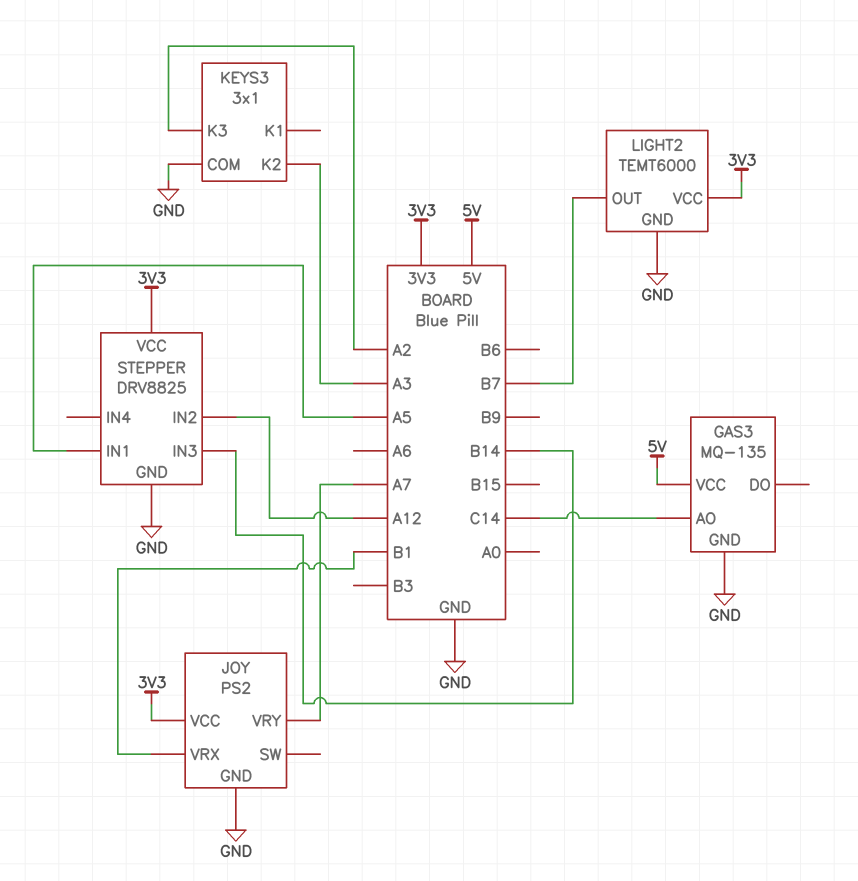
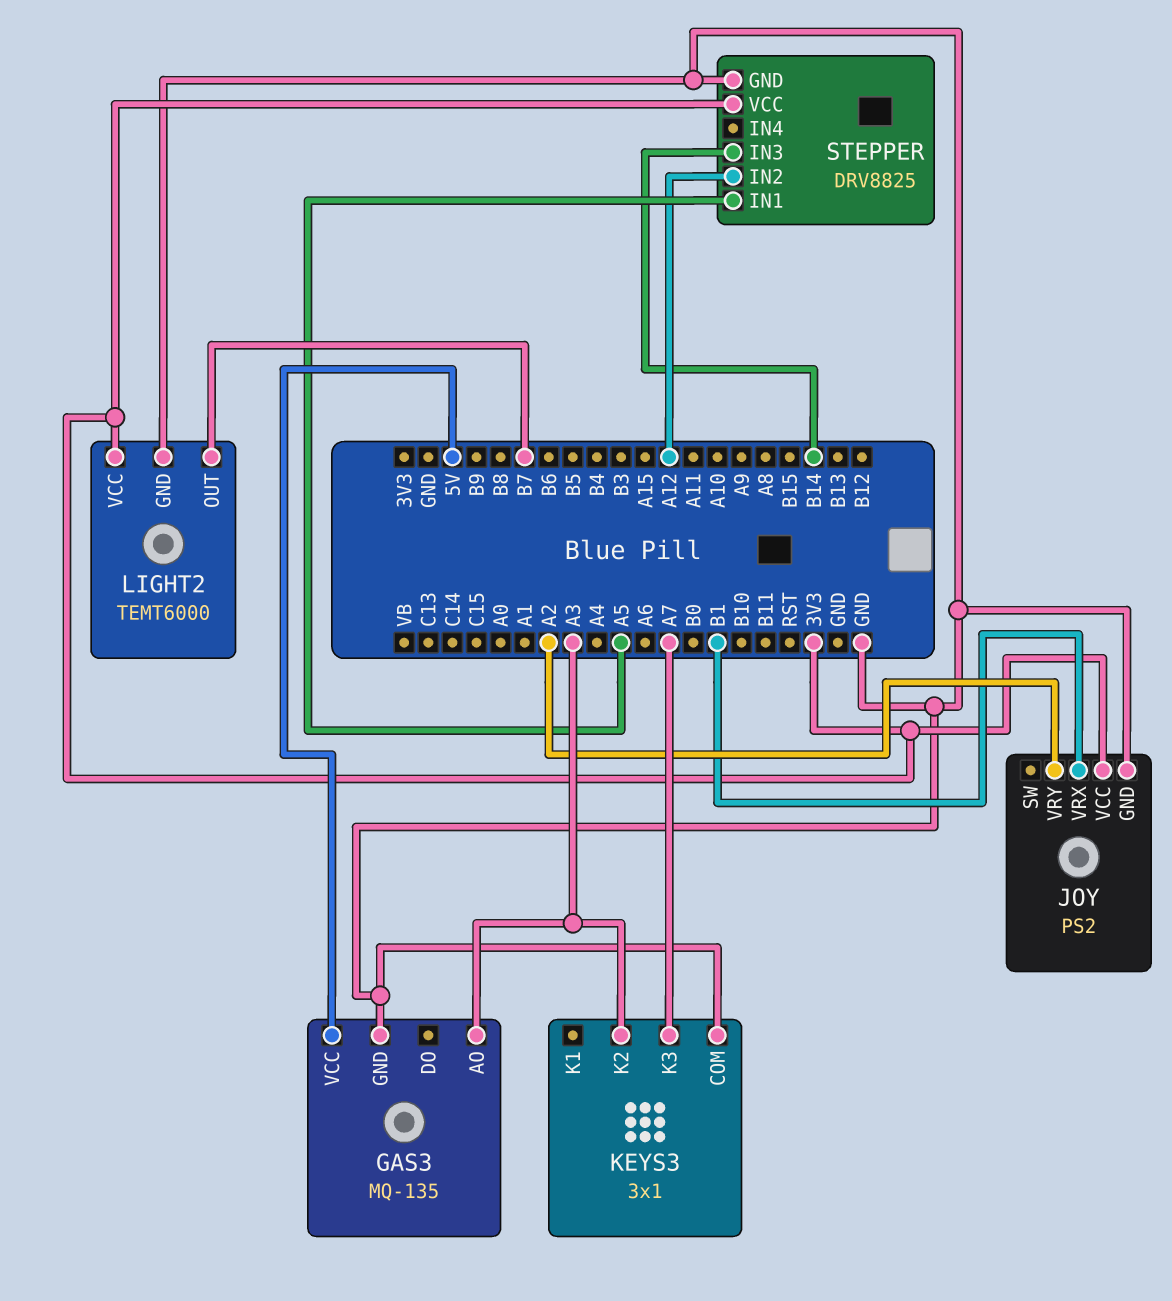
GAS3 pin AO: C14 -> A3
JOY pin VRY: A7 -> A2
KEYS3 pin K3: A2 -> A7

